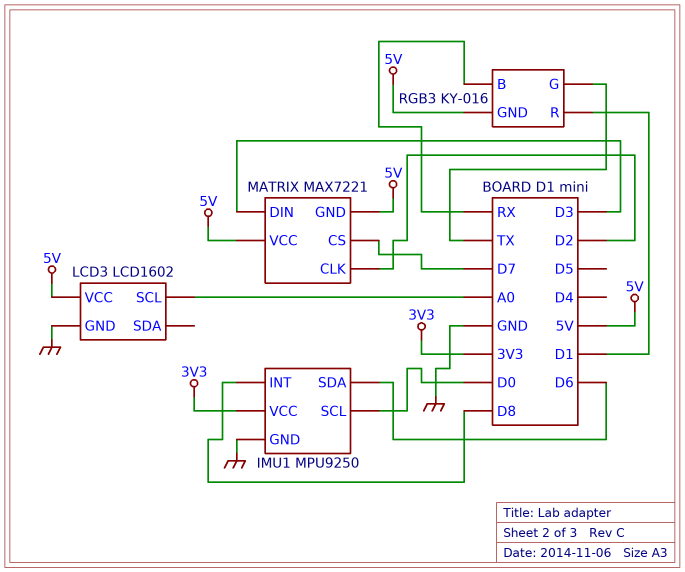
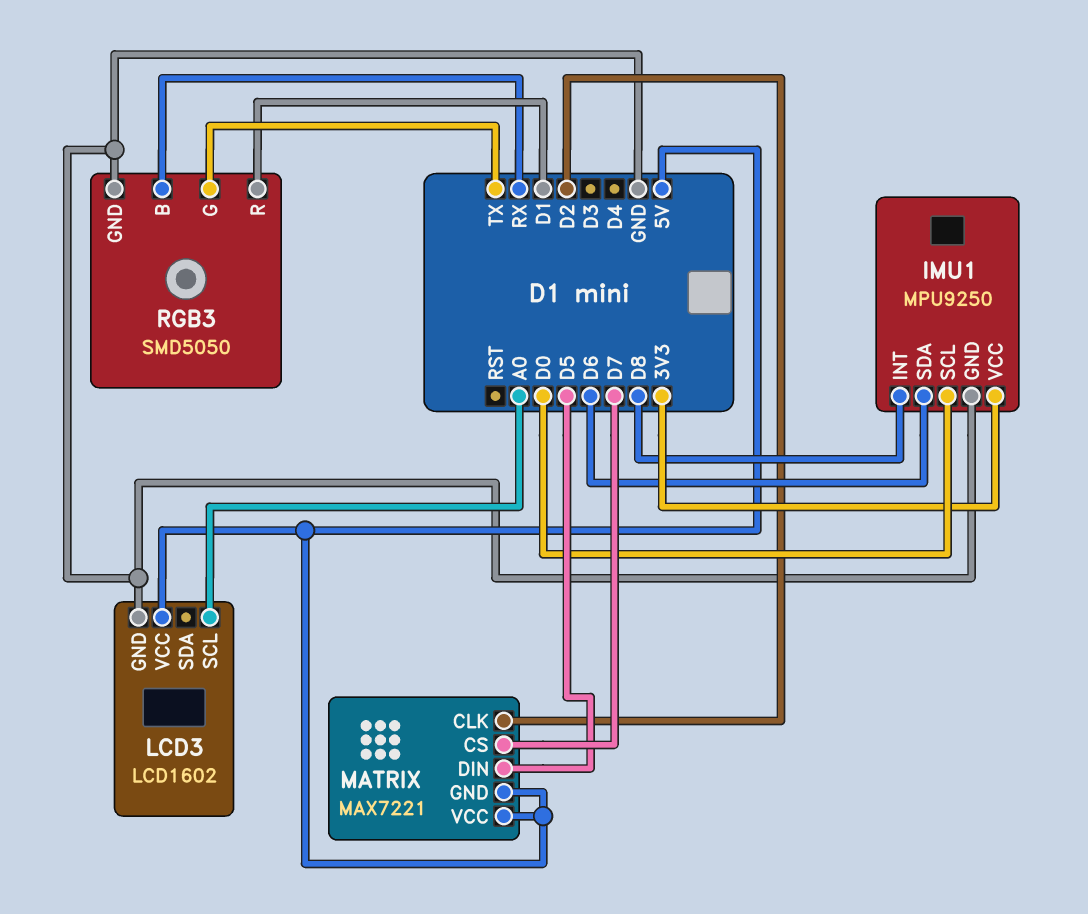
MATRIX pin DIN: D3 -> D5
RGB3: KY-016 -> SMD5050
RGB3 pin GND: 5V -> GND

